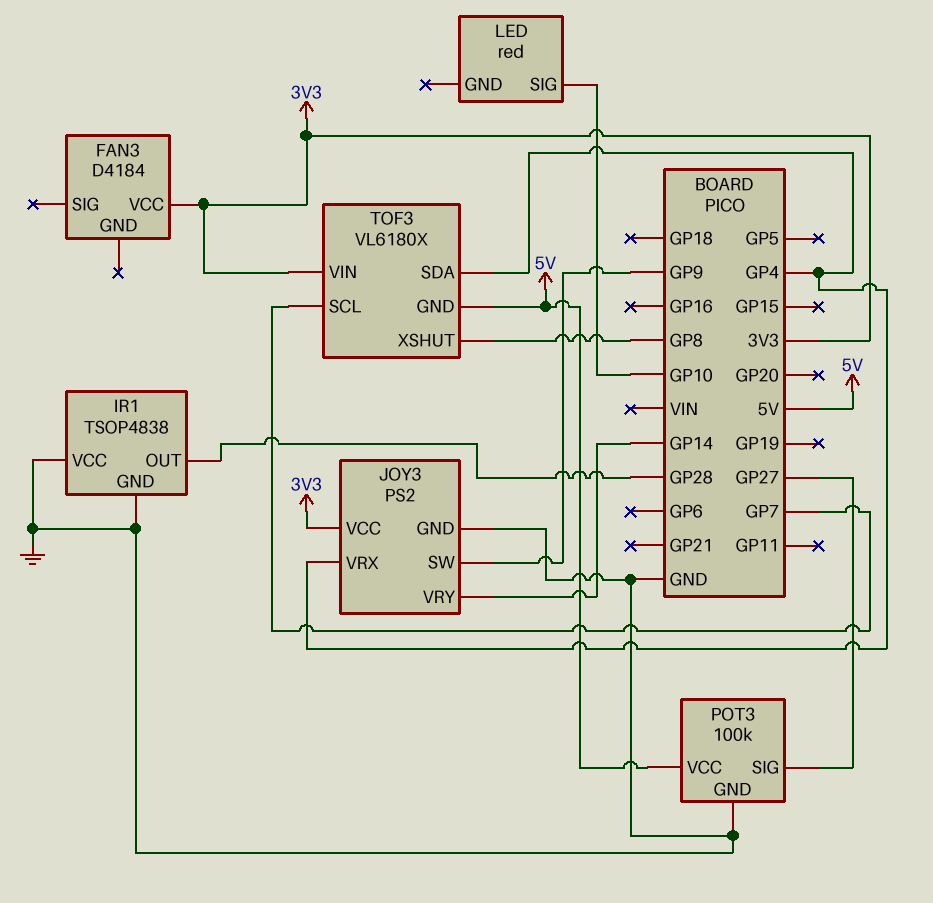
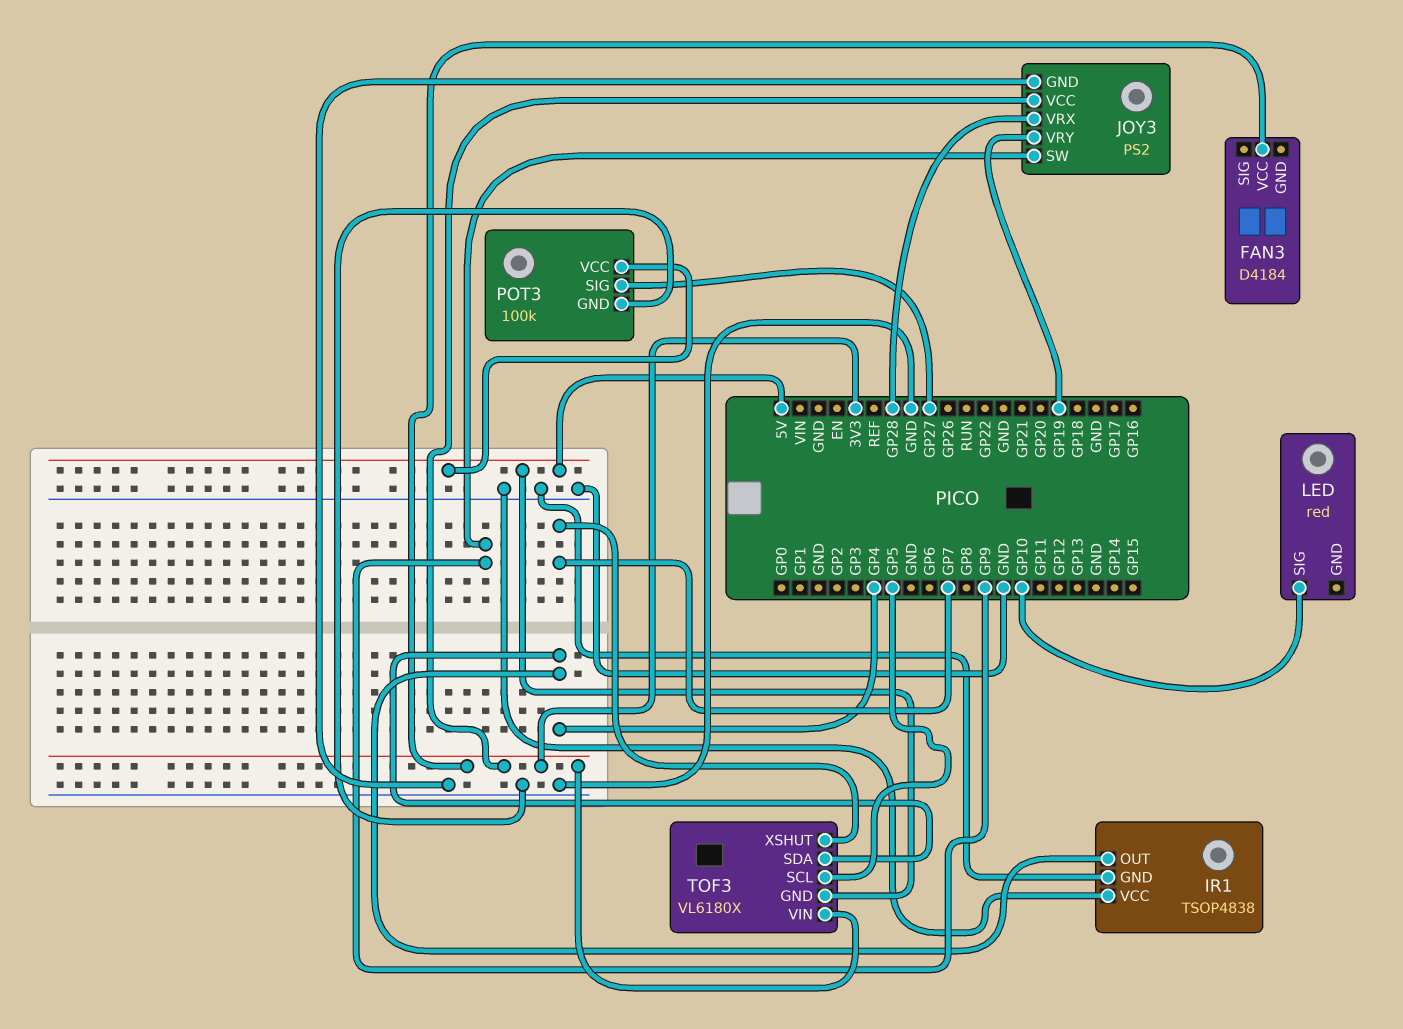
IR1 pin OUT: GP28 -> GP4
JOY3 pin VRX: GP4 -> GP28
JOY3 pin VRY: GP14 -> GP19
TOF3 pin SCL: GP7 -> GP5
TOF3 pin XSHUT: GP8 -> GP7

